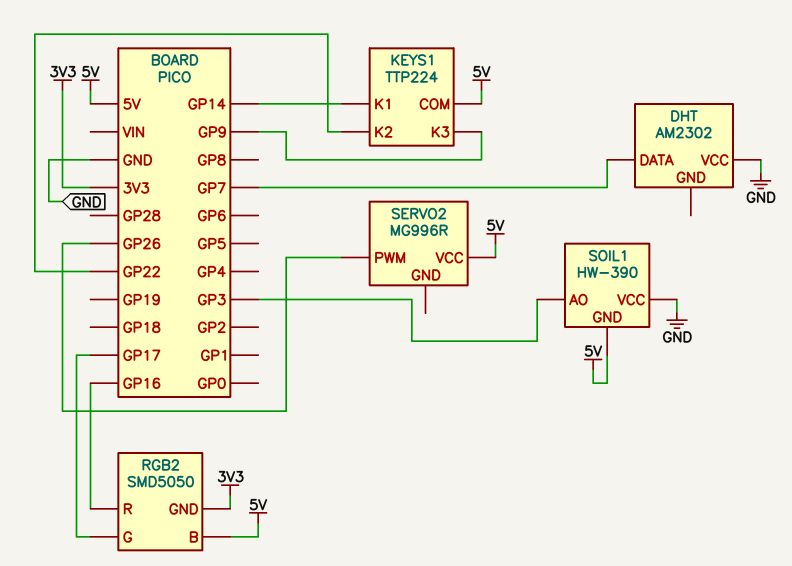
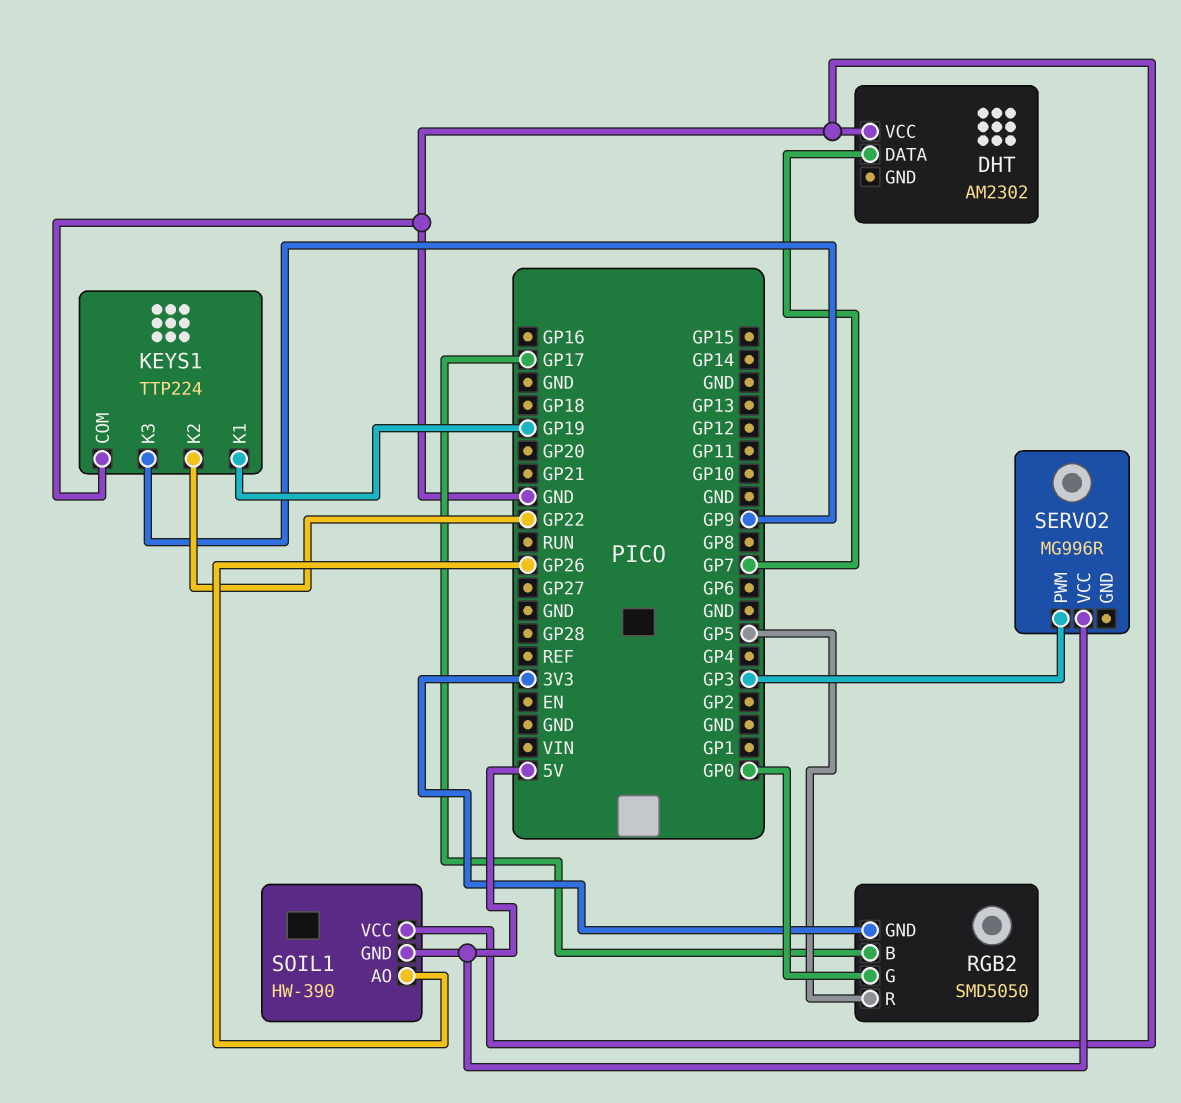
KEYS1 pin COM: 5V -> GND
KEYS1 pin K1: GP14 -> GP19
RGB2 pin B: 5V -> GP17
RGB2 pin G: GP17 -> GP0
RGB2 pin R: GP16 -> GP5
SERVO2 pin PWM: GP26 -> GP3
SOIL1 pin AO: GP3 -> GP26

